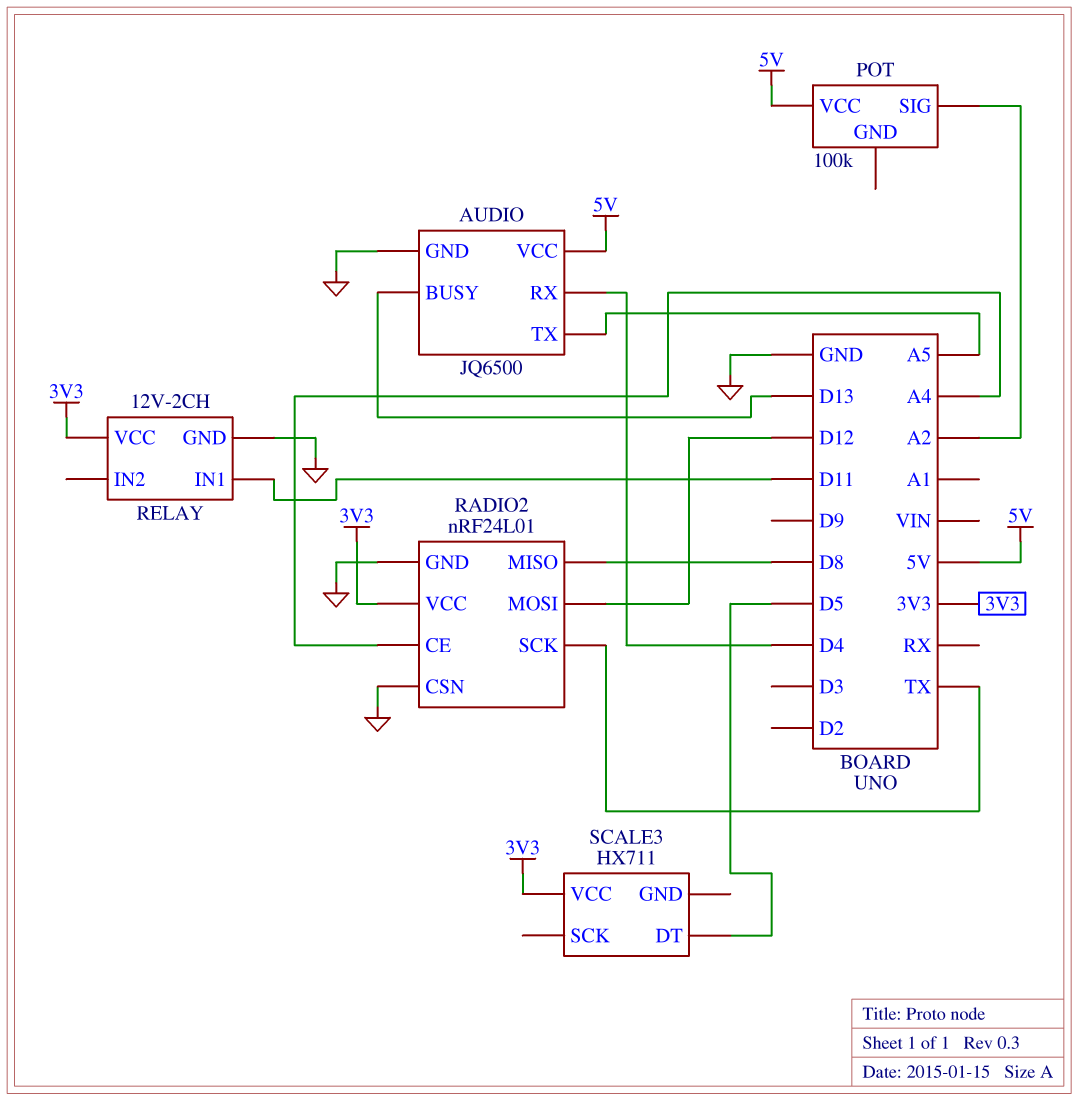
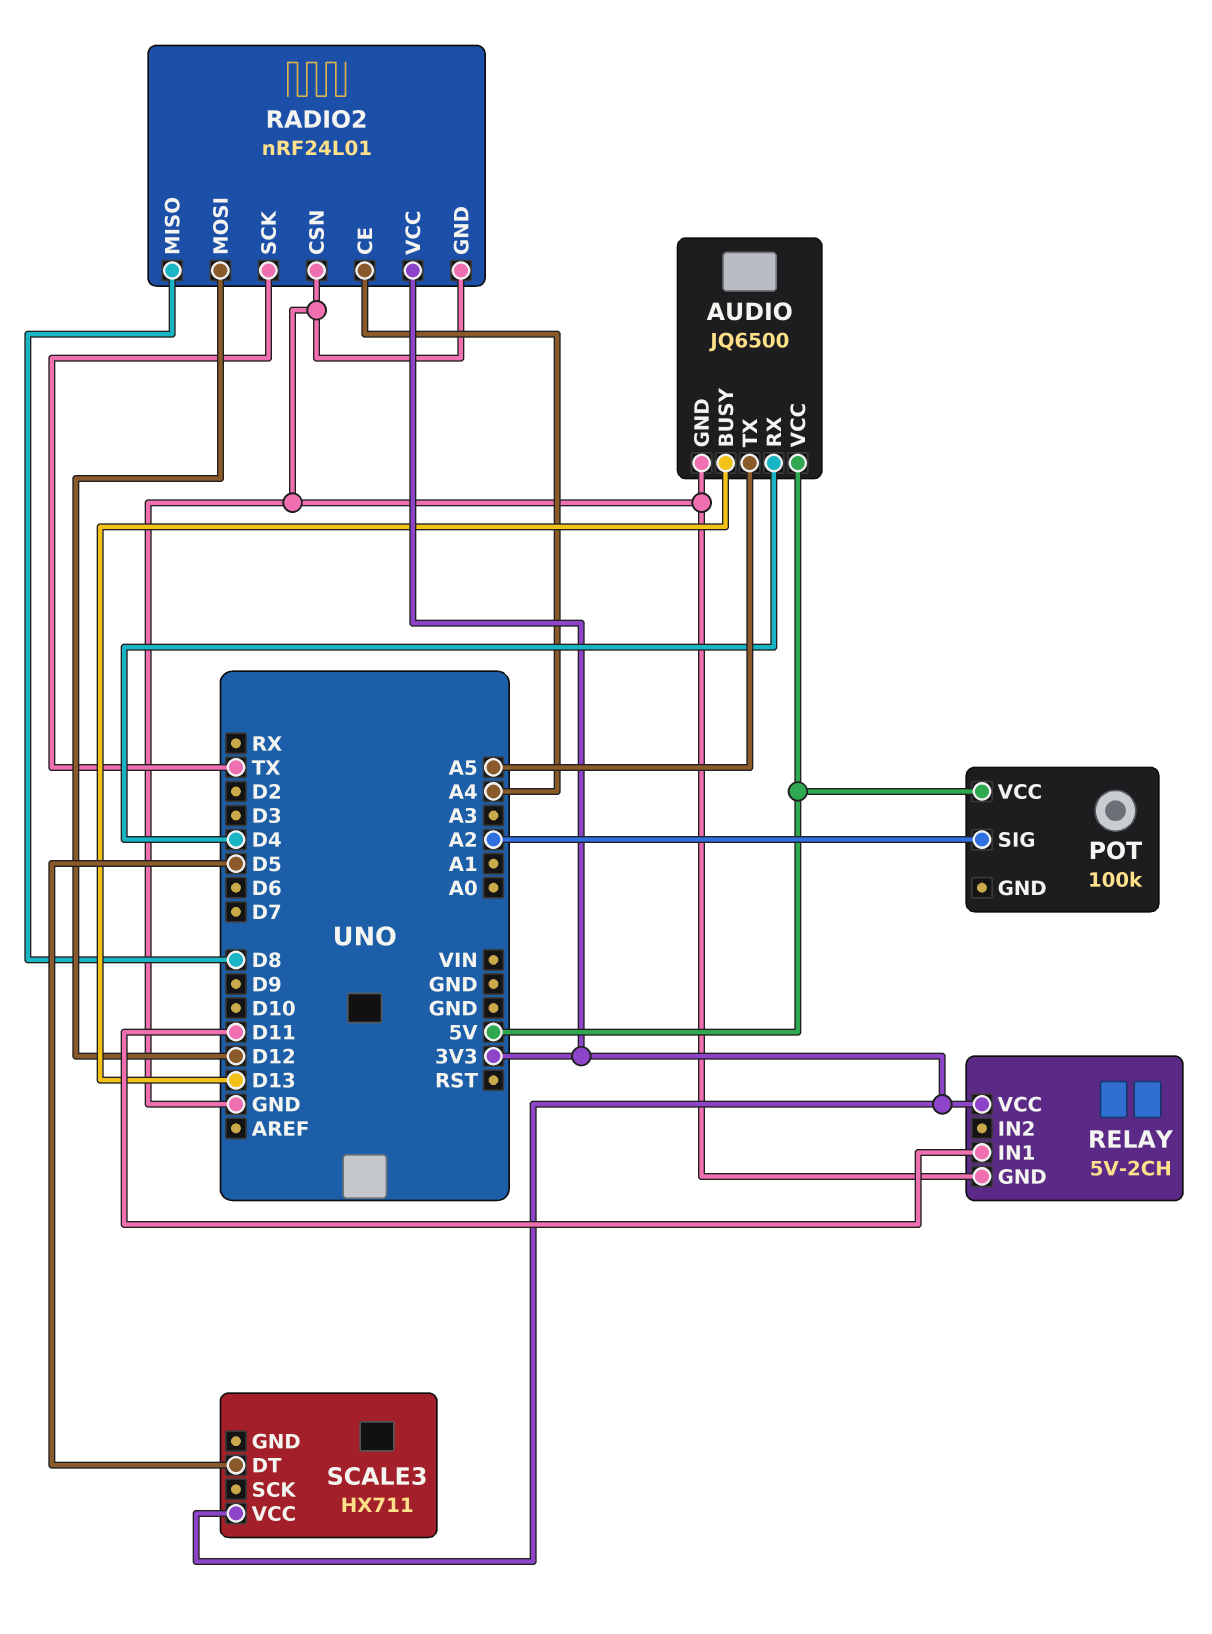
RELAY: 12V-2CH -> 5V-2CH

